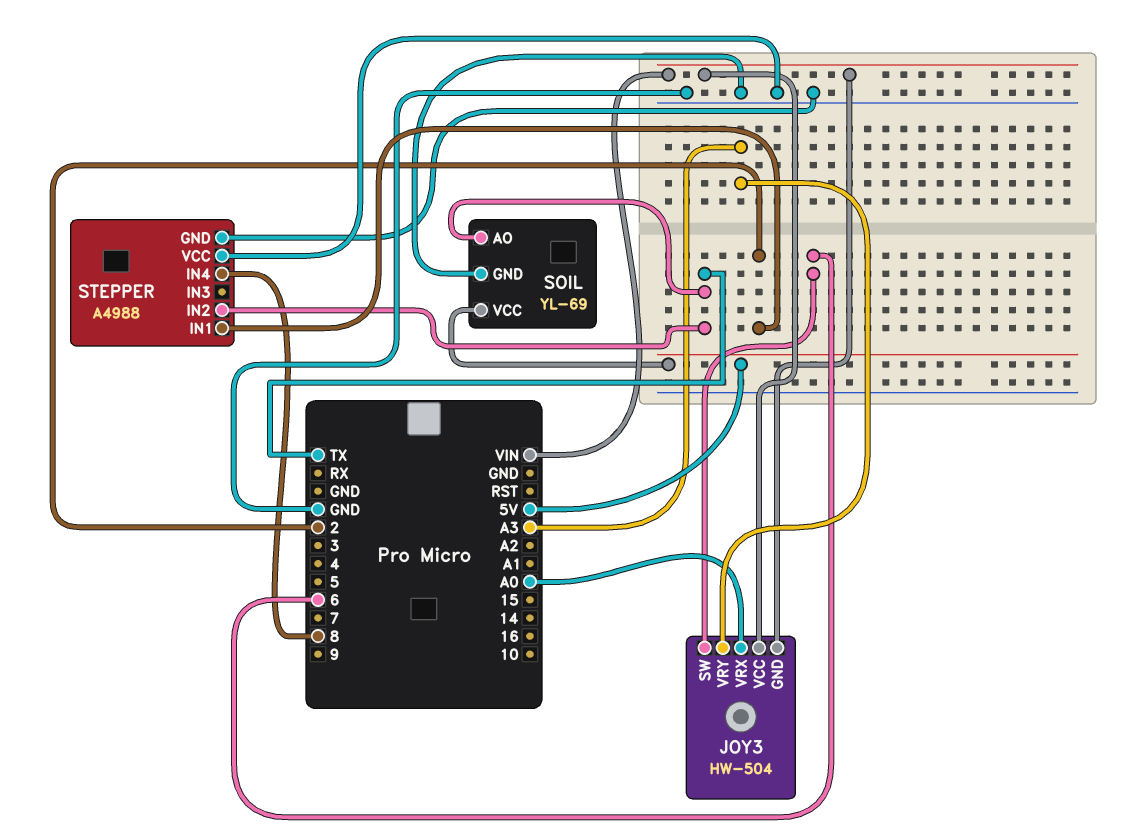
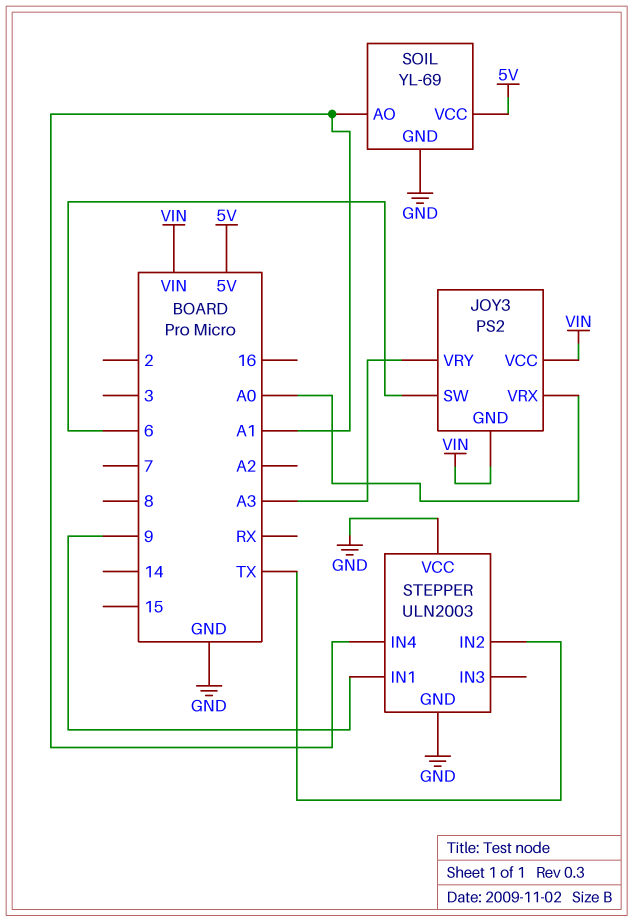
JOY3: HW-504 -> PS2
SOIL pin AO: TX -> A1
STEPPER: A4988 -> ULN2003
STEPPER pin IN1: 2 -> 9
STEPPER pin IN4: 8 -> A1

